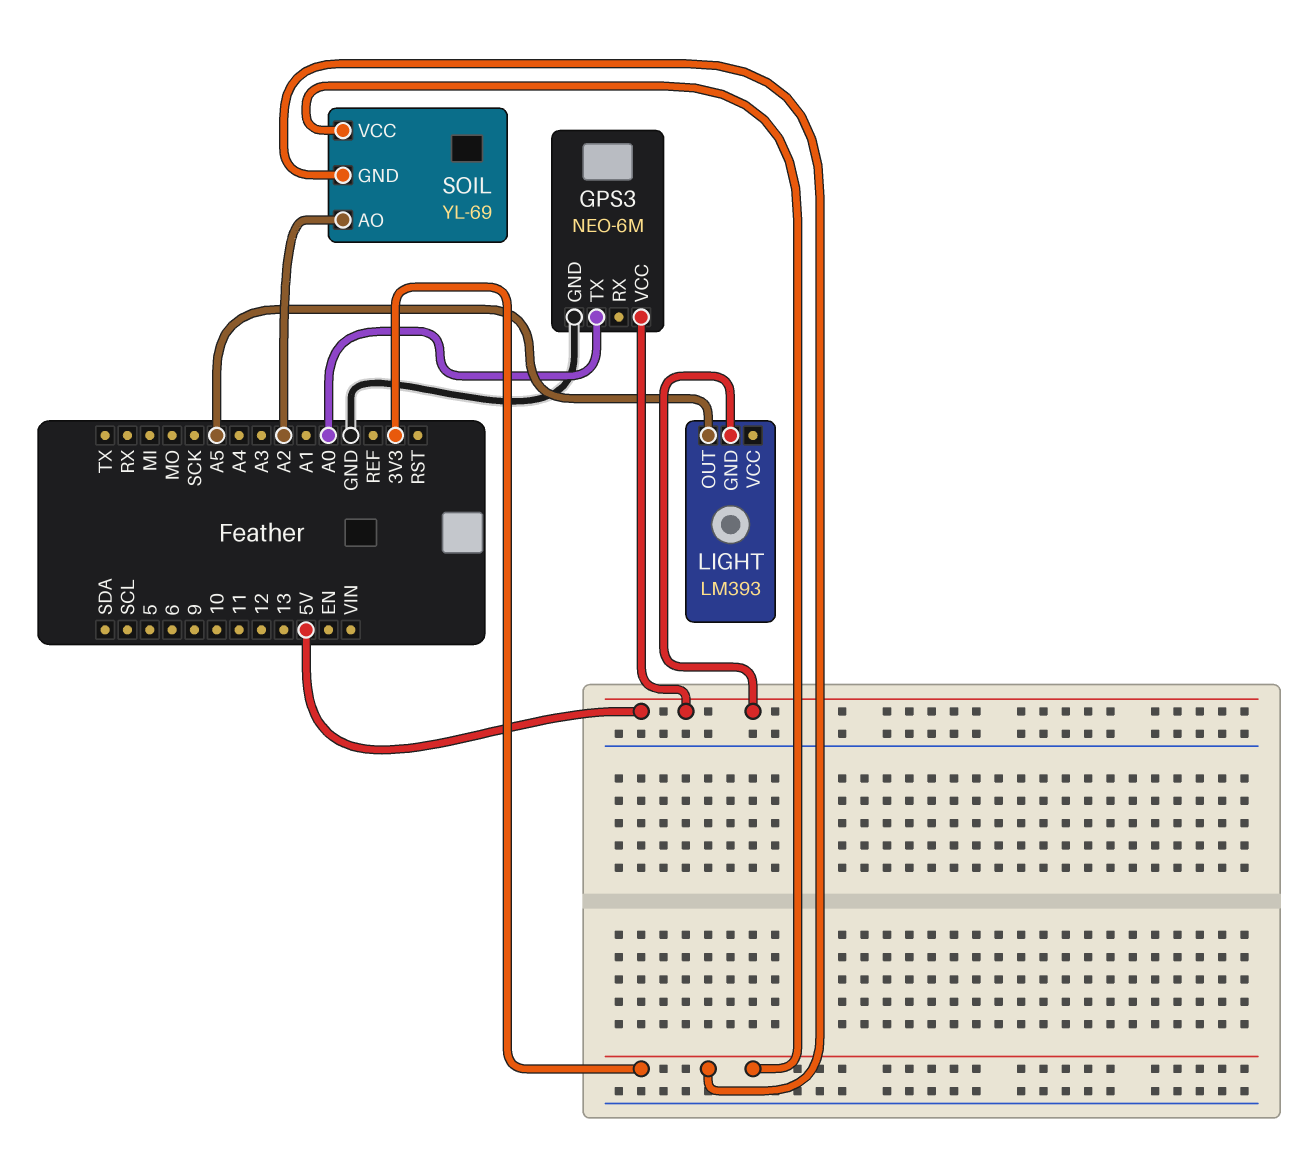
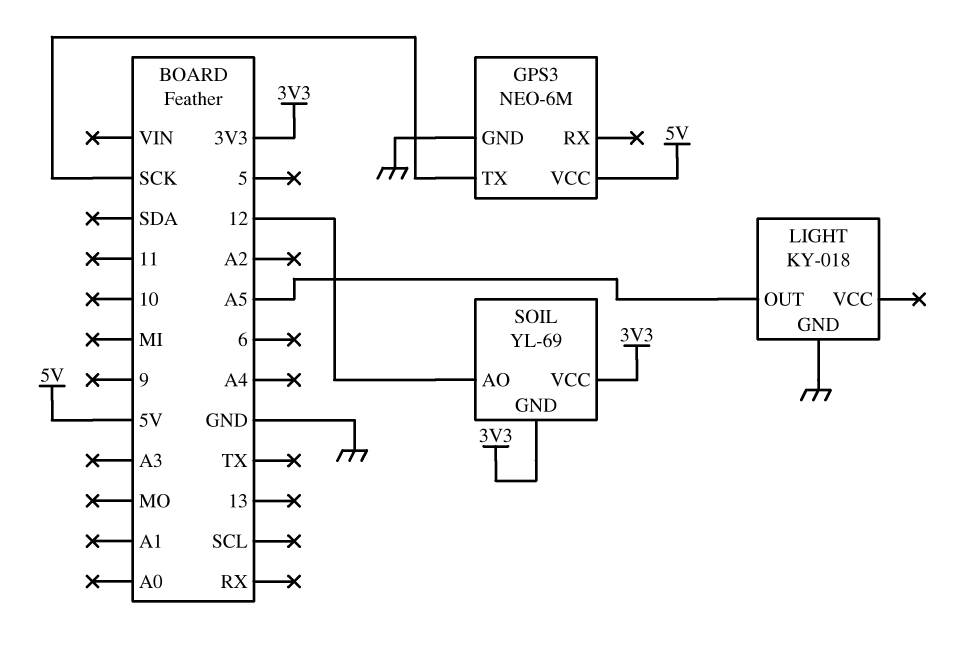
GPS3 pin TX: A0 -> SCK
LIGHT: LM393 -> KY-018
LIGHT pin GND: 5V -> GND
SOIL pin AO: A2 -> 12

